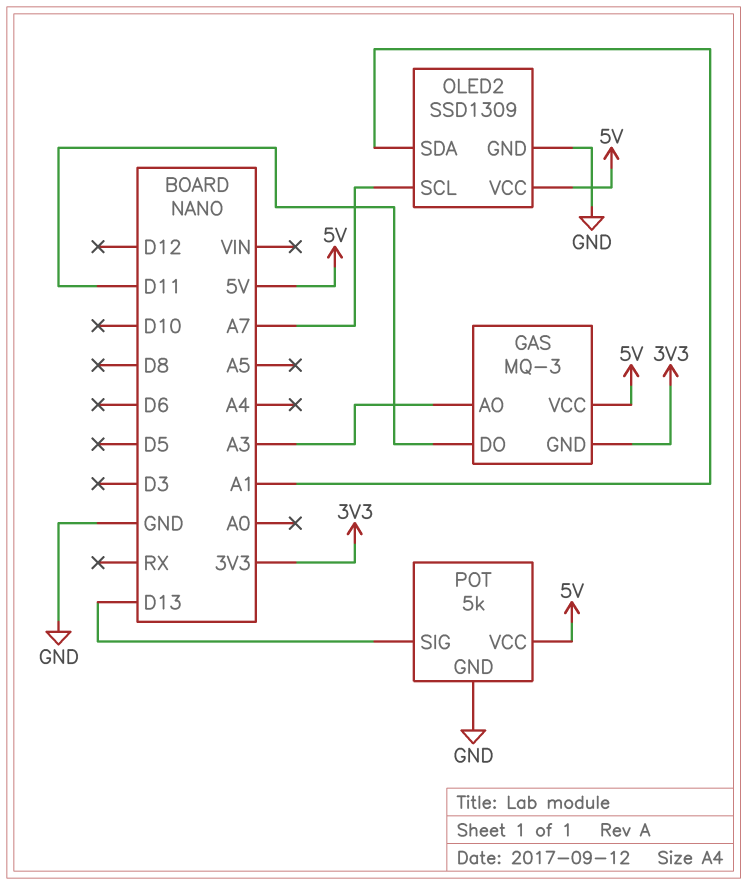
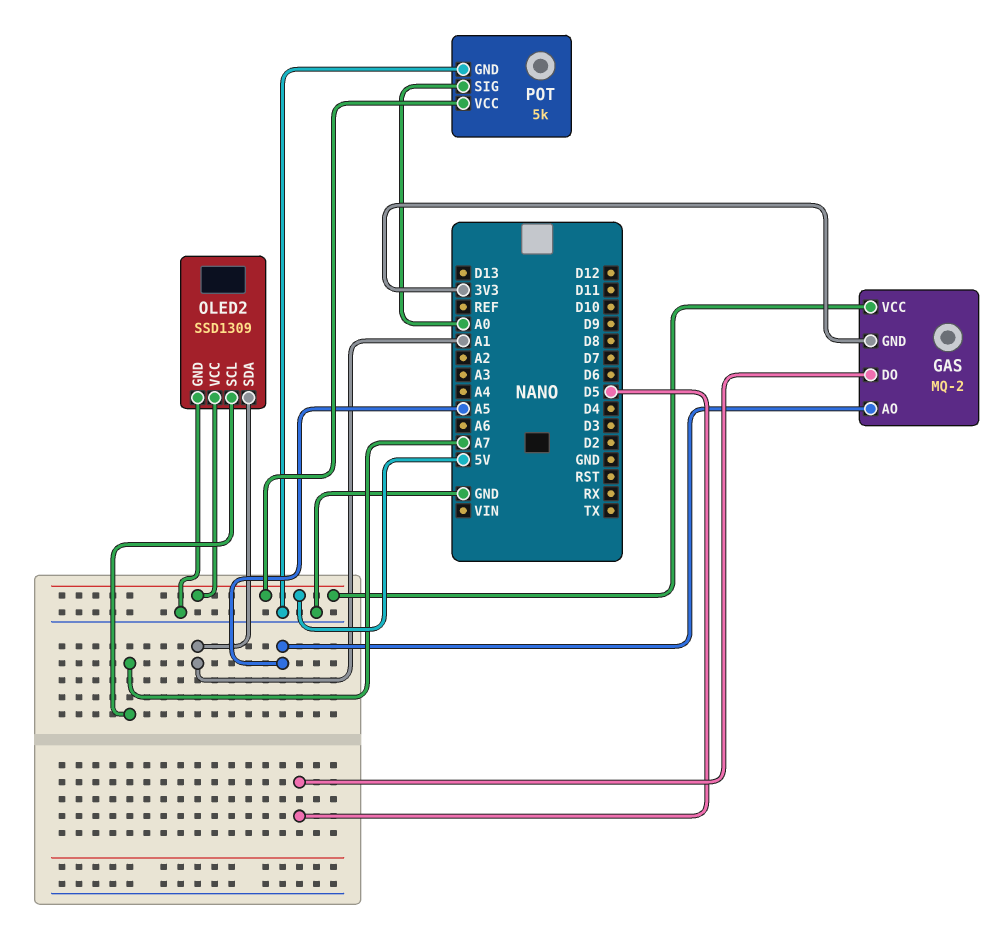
GAS: MQ-3 -> MQ-2
GAS pin AO: A3 -> A5
GAS pin DO: D11 -> D5
POT pin SIG: D13 -> A0

